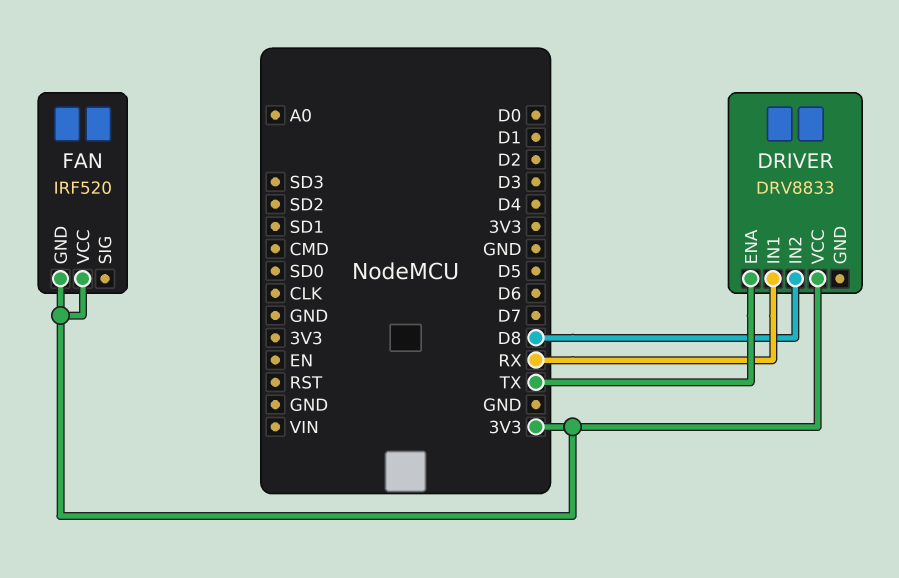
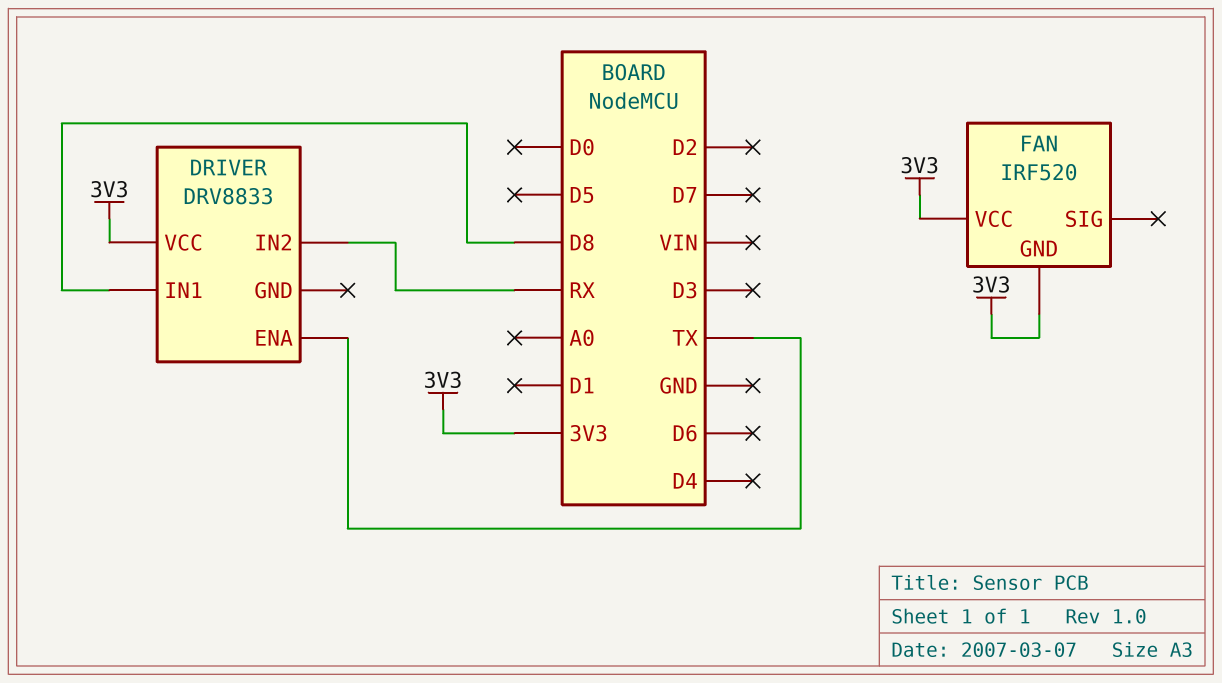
DRIVER pin IN1: RX -> D8
DRIVER pin IN2: D8 -> RX

